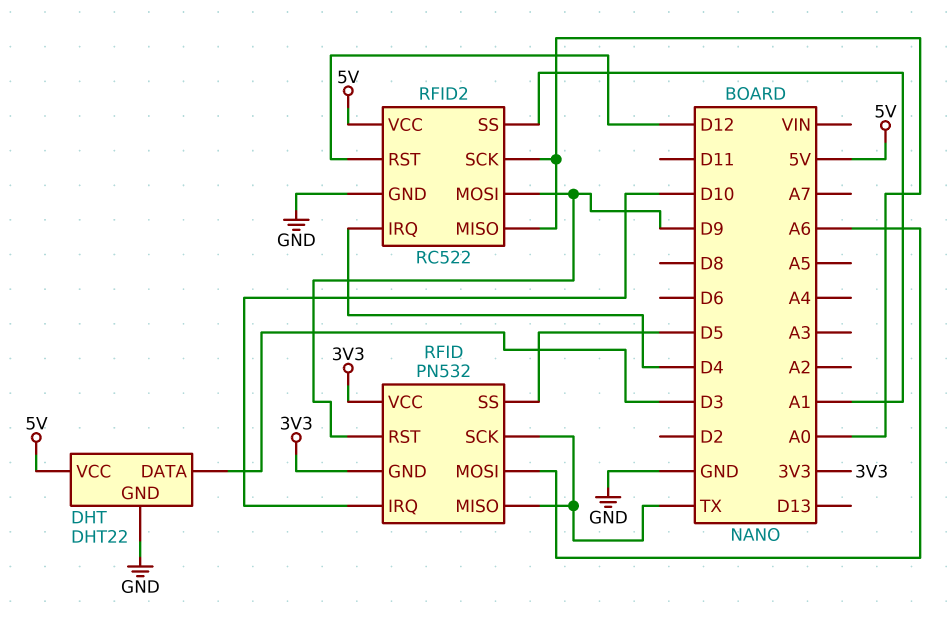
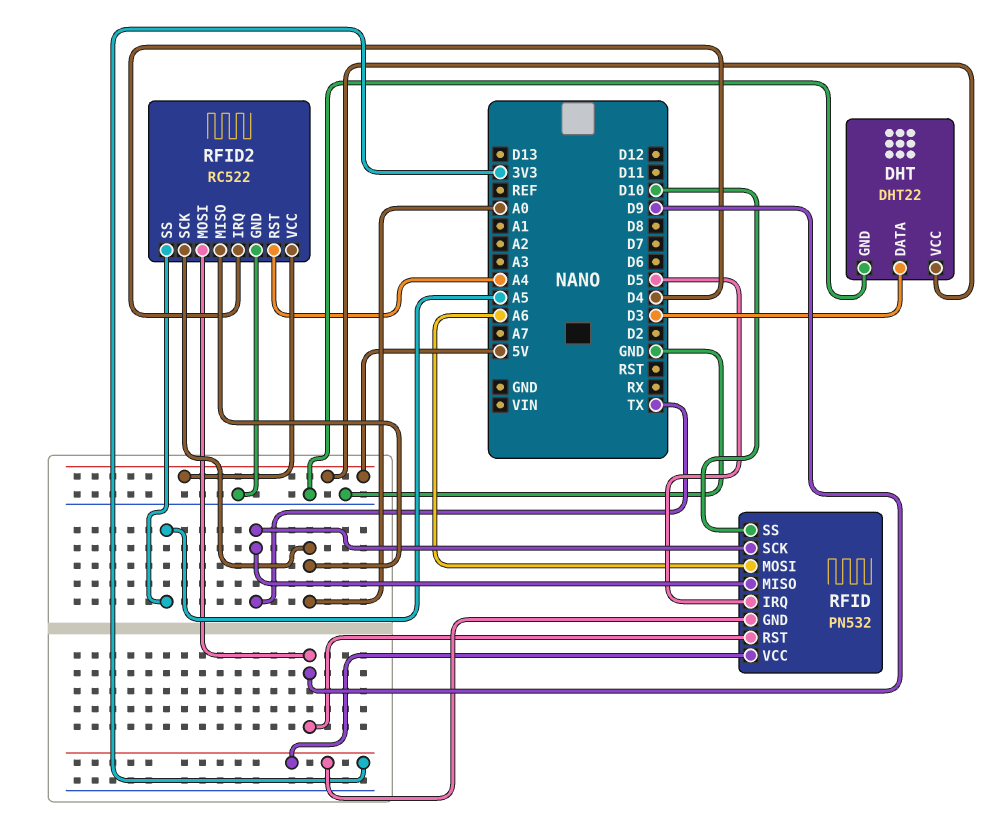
RFID pin IRQ: D10 -> D5
RFID pin SS: D5 -> D10
RFID2 pin RST: D12 -> A4
RFID2 pin SS: A1 -> A5

